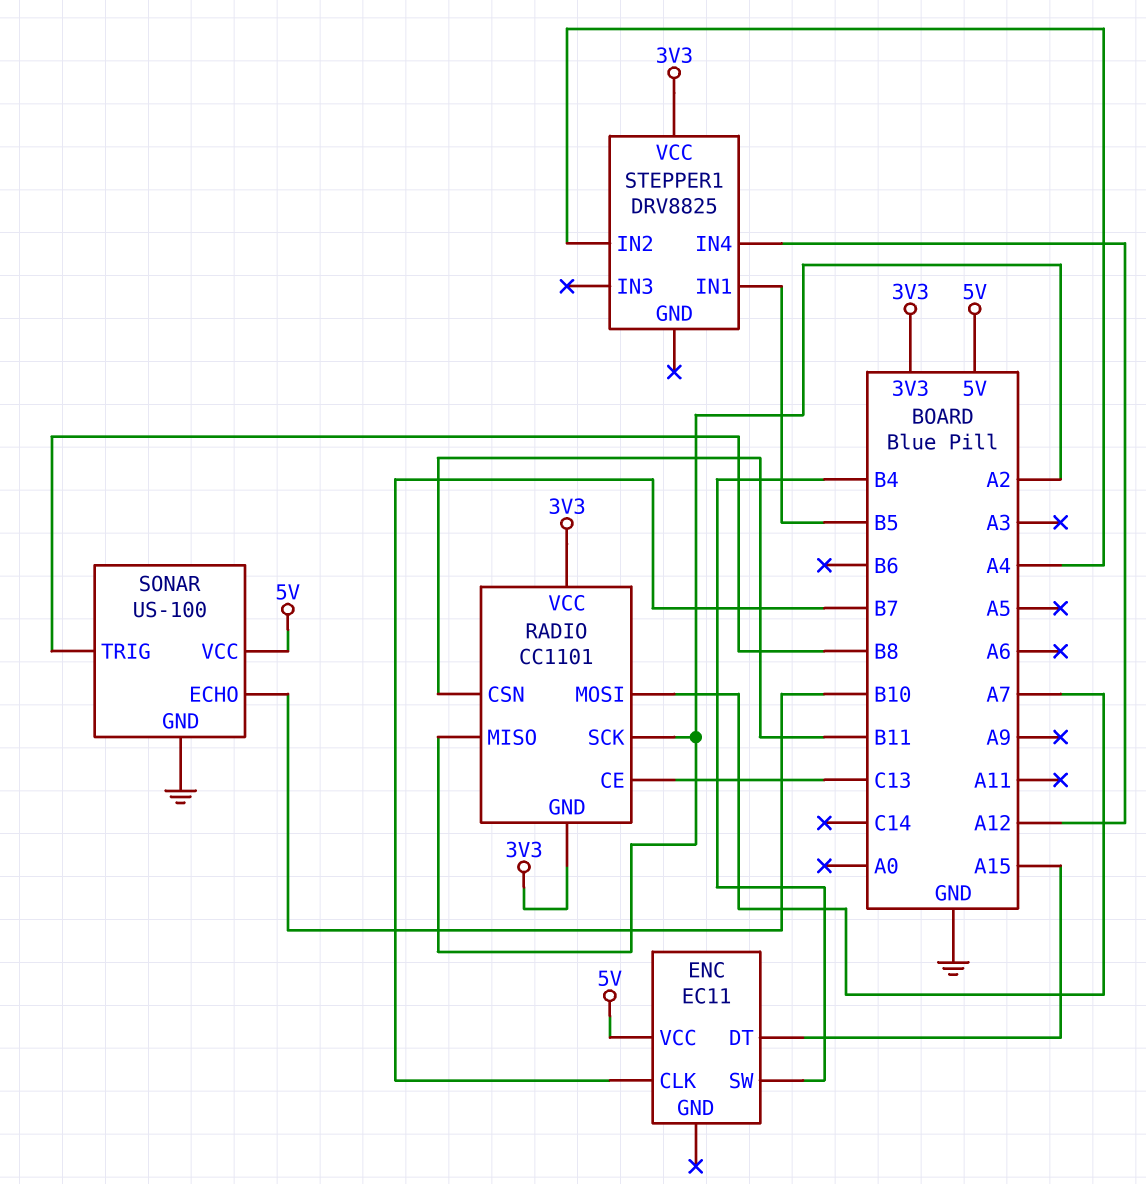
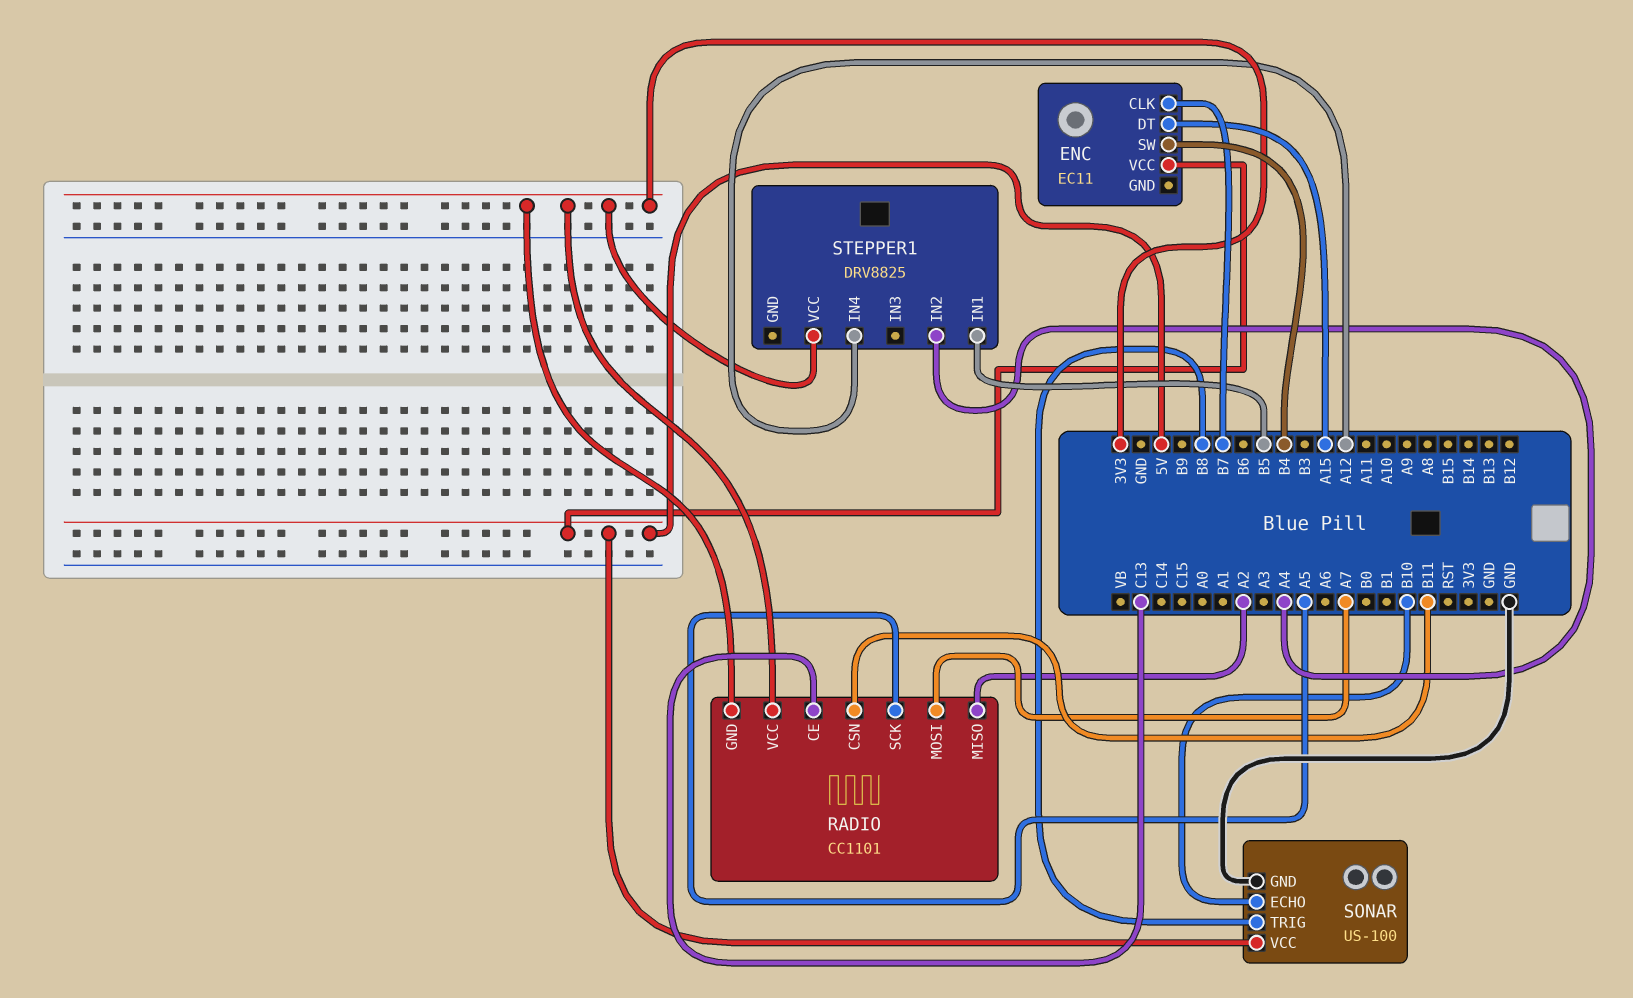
RADIO pin SCK: A2 -> A5

